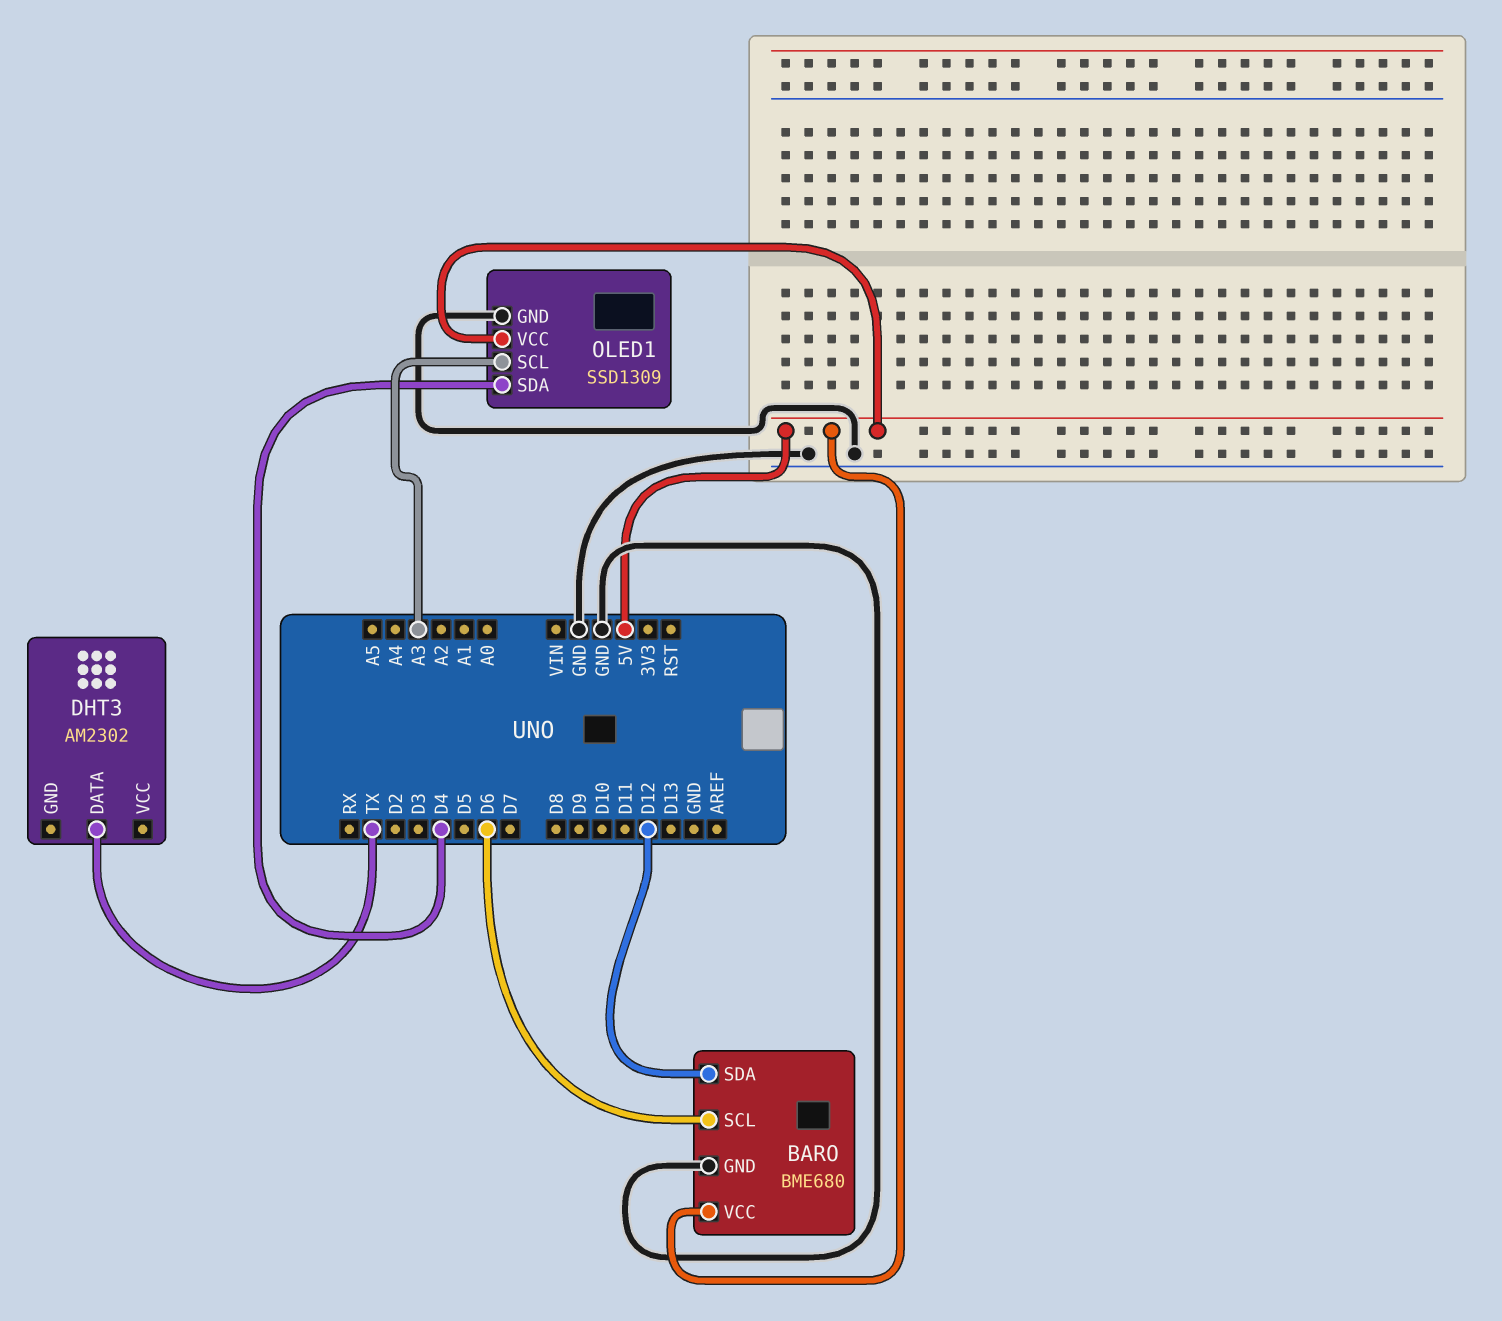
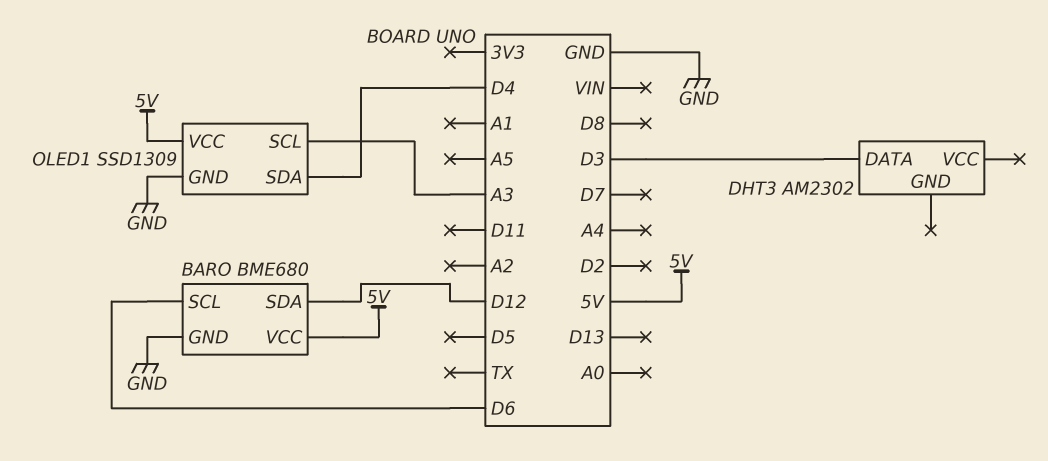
DHT3 pin DATA: TX -> D3

